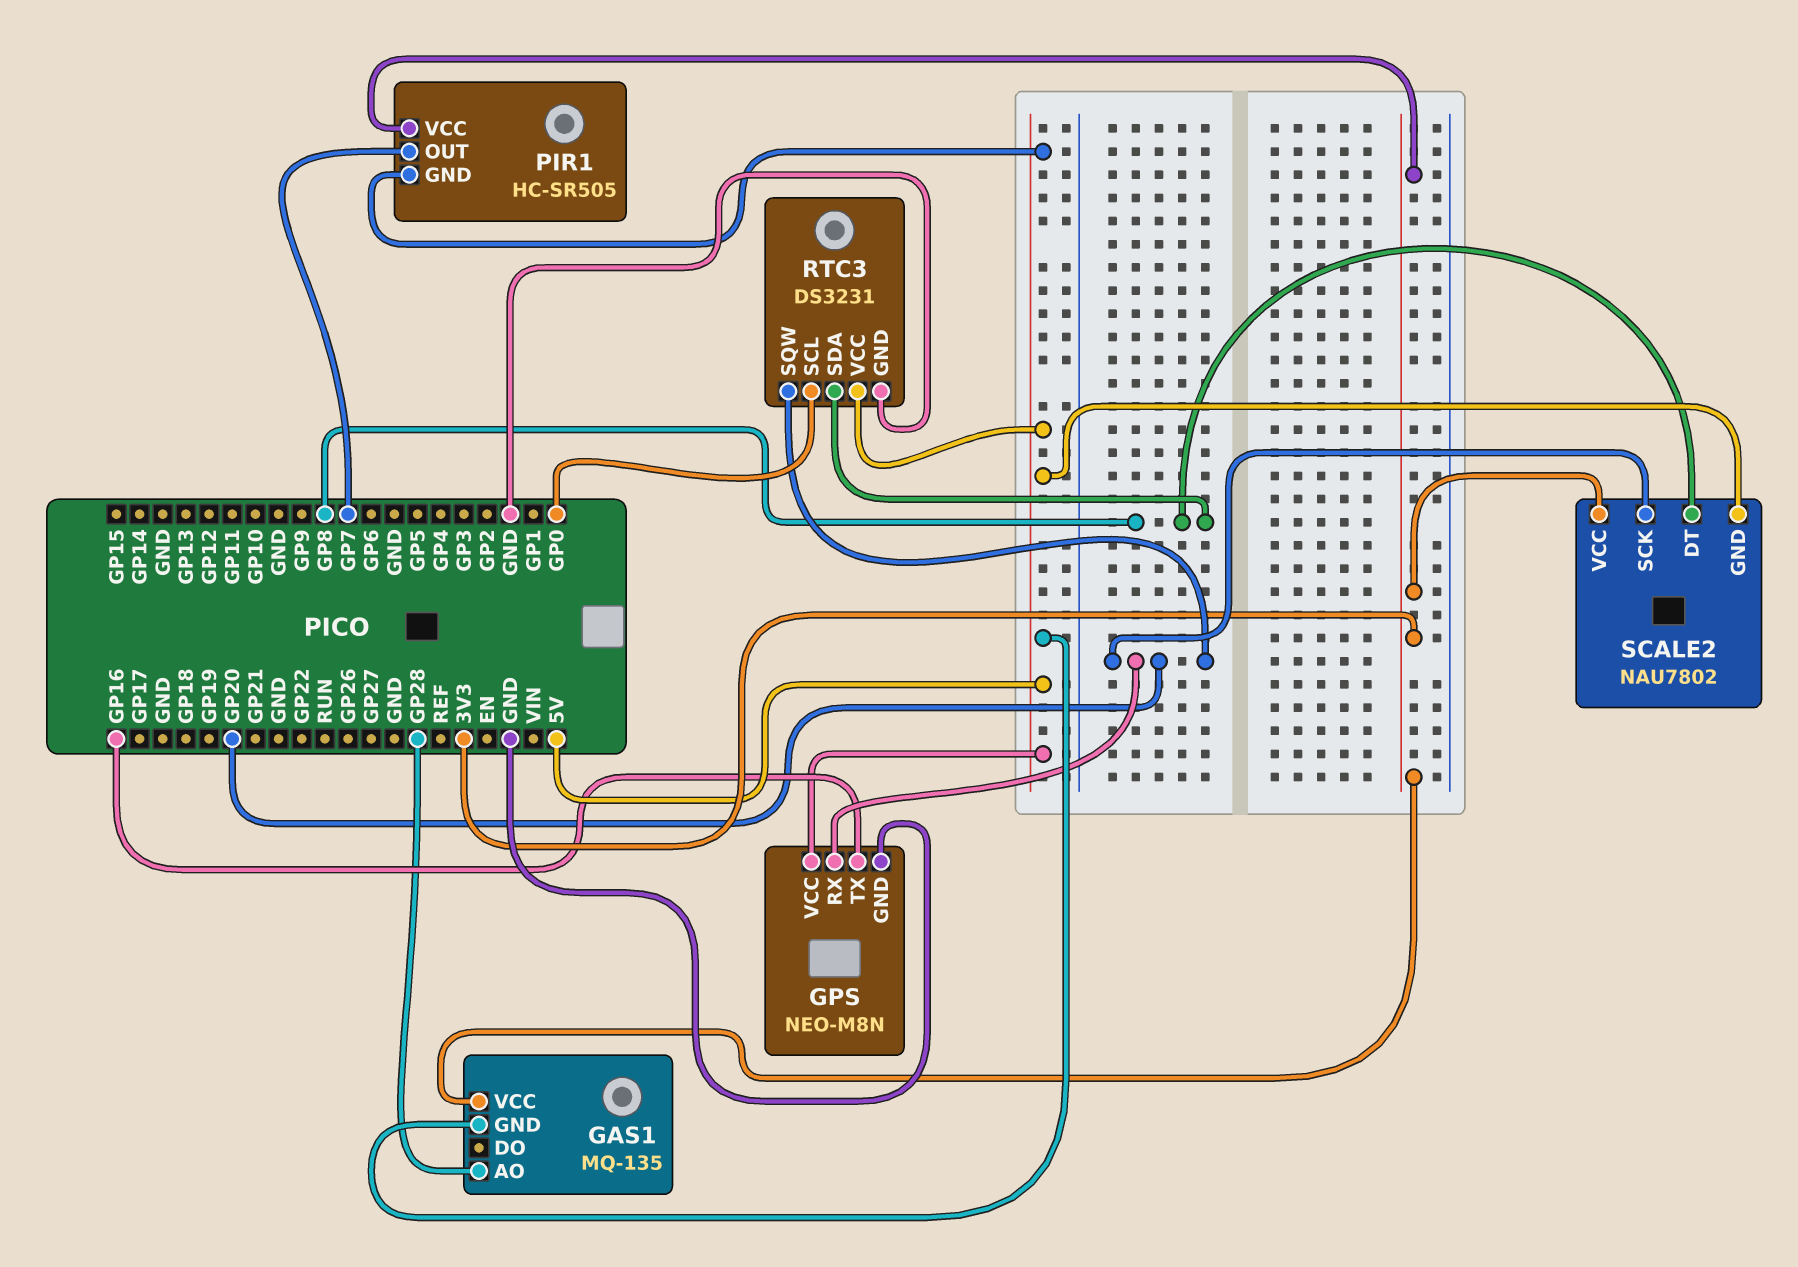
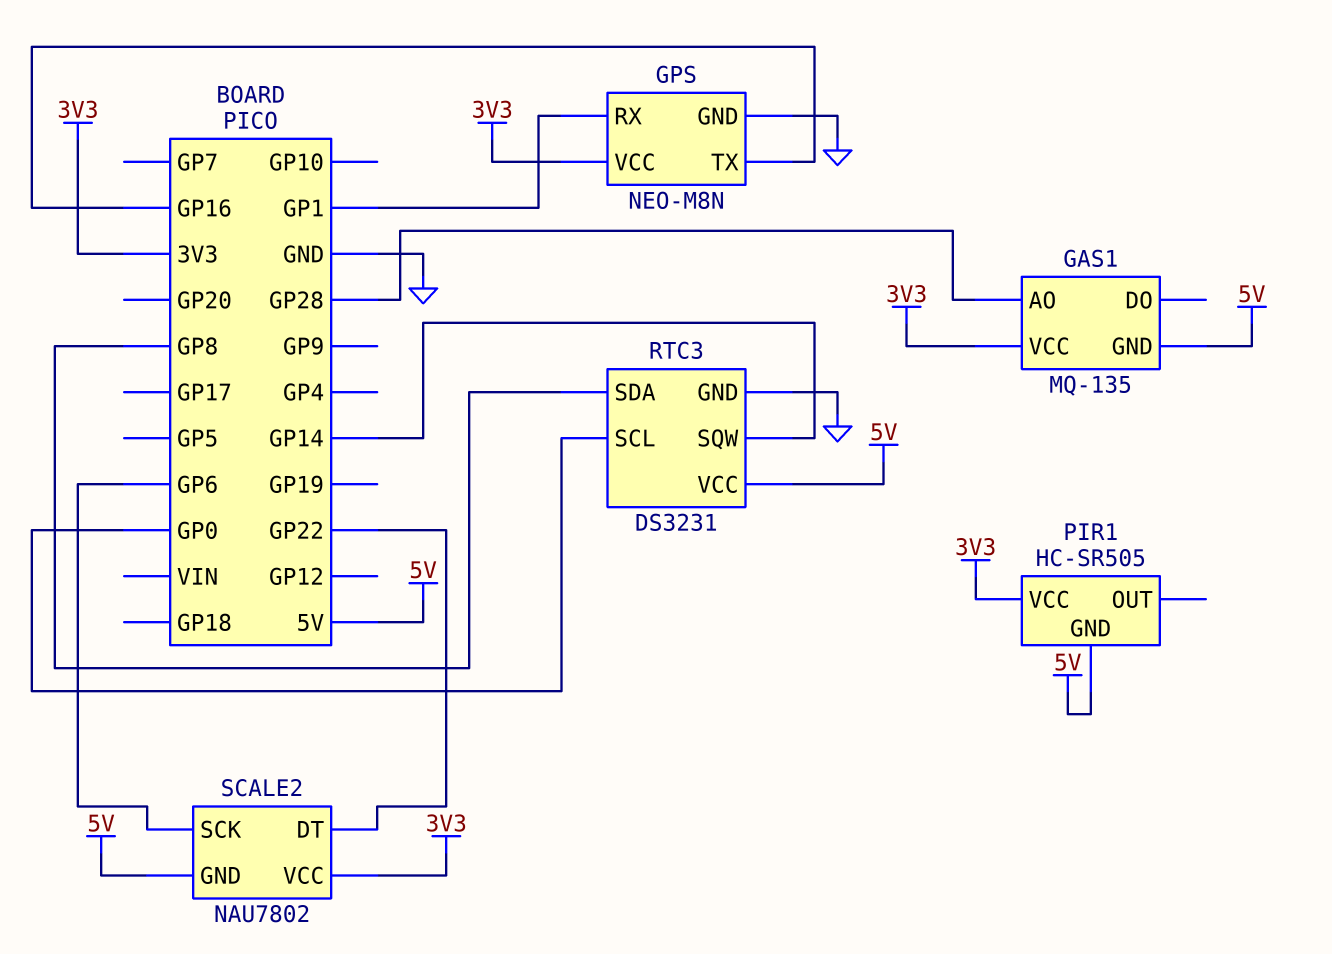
GPS pin RX: GP20 -> GP1
GPS pin VCC: 5V -> 3V3
PIR1 pin OUT: GP7 -> none
RTC3 pin SQW: GP20 -> GP14
SCALE2 pin DT: GP8 -> GP22
SCALE2 pin SCK: GP20 -> GP6

